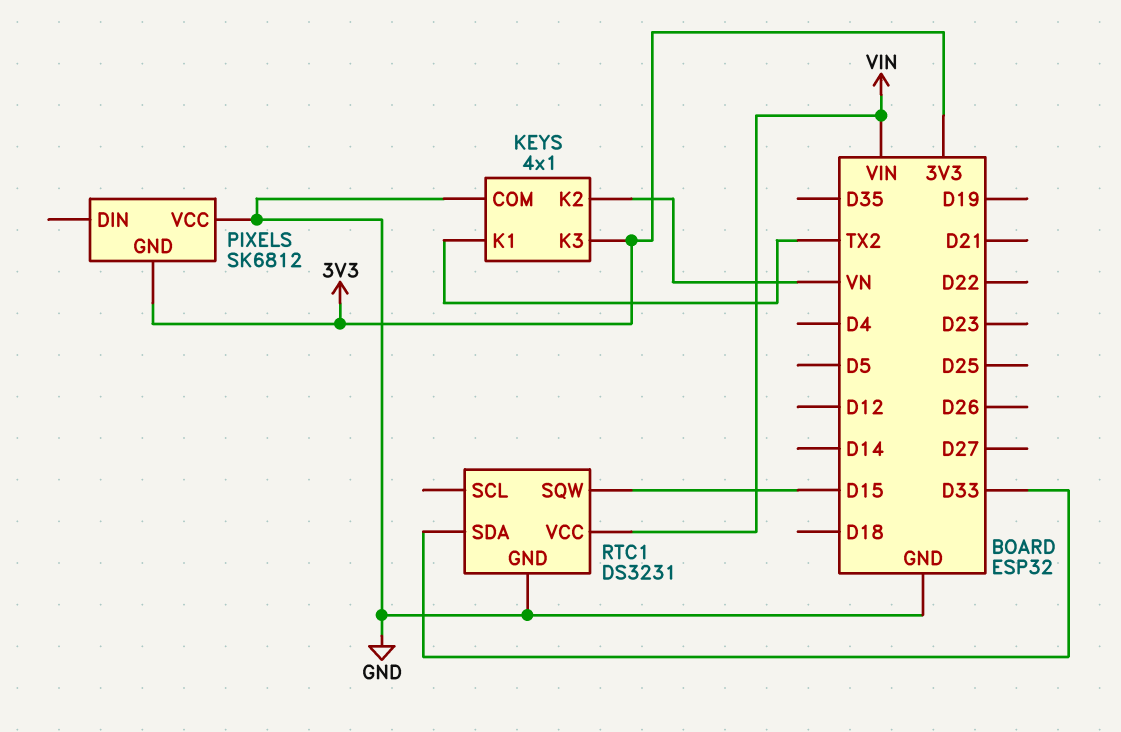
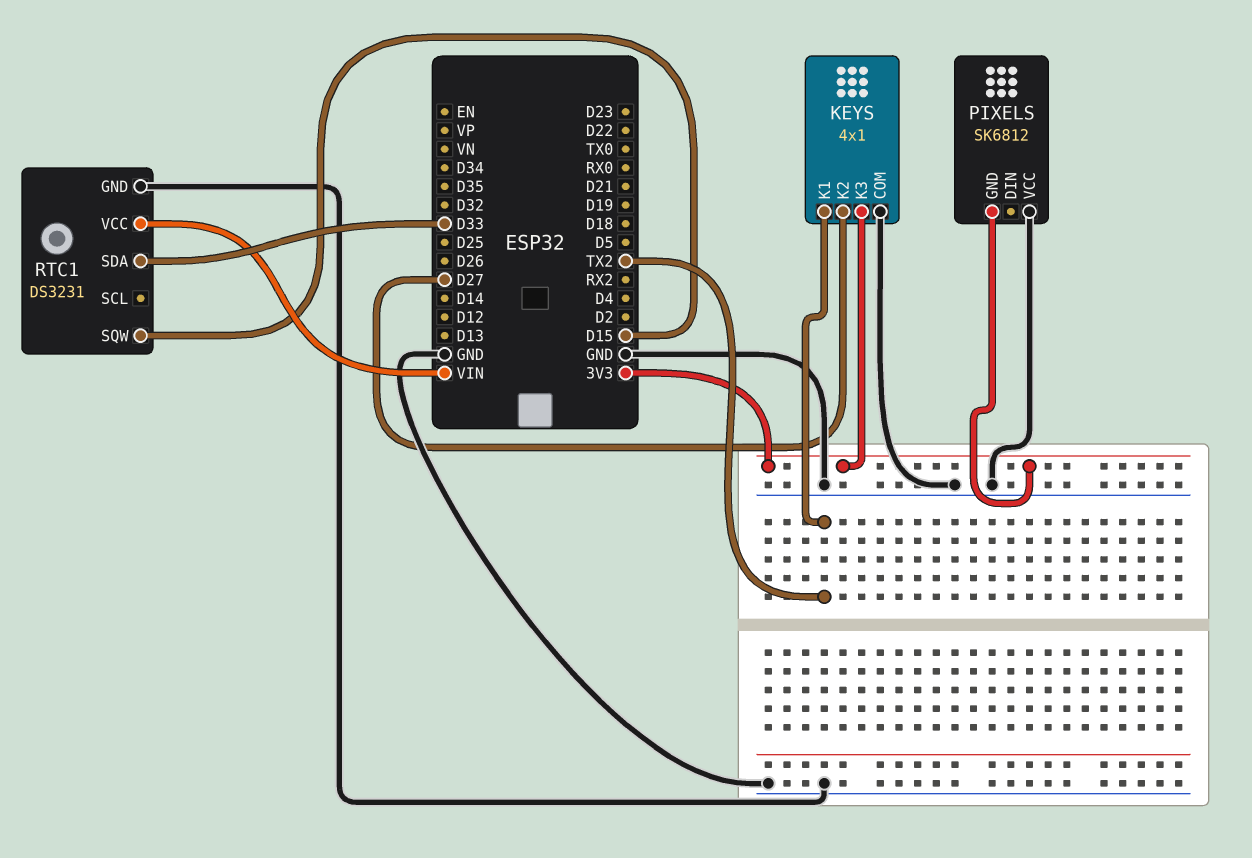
KEYS pin K2: VN -> D27

